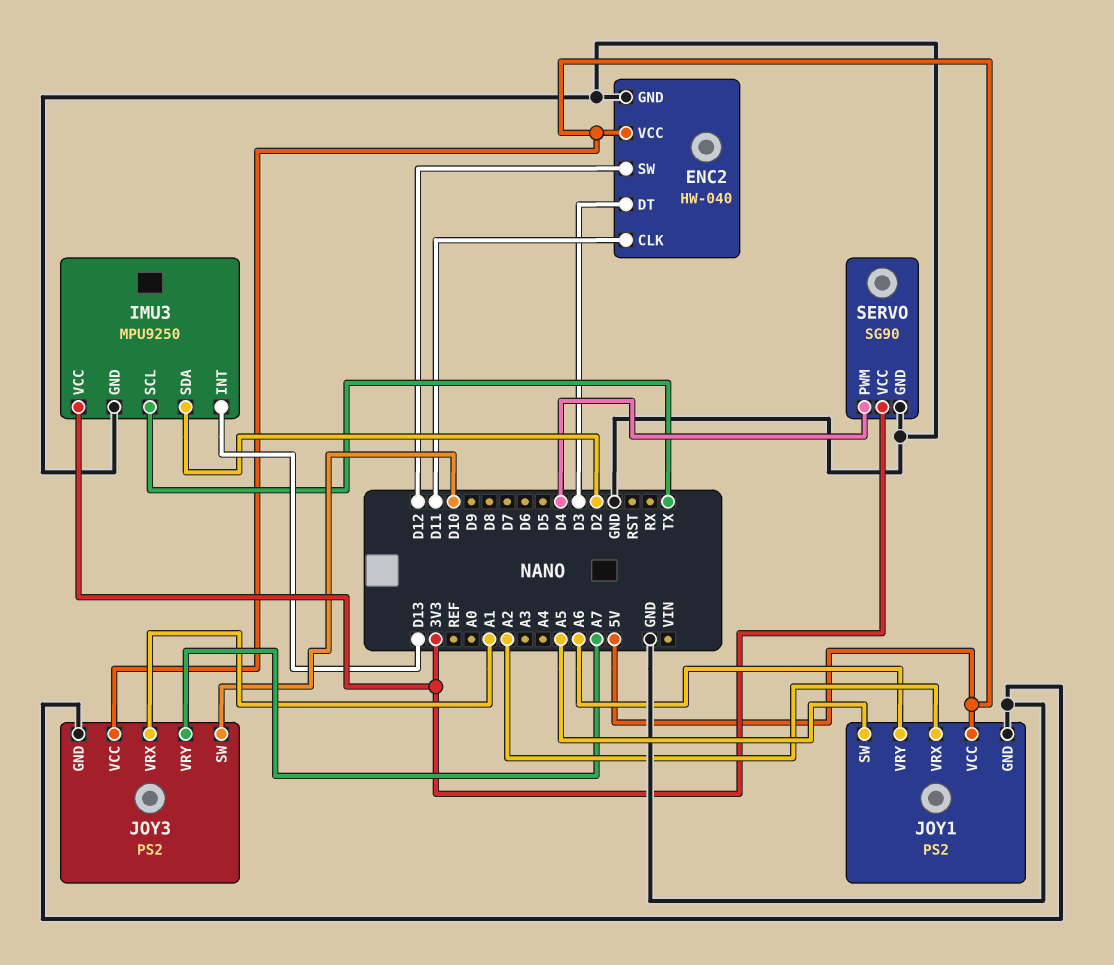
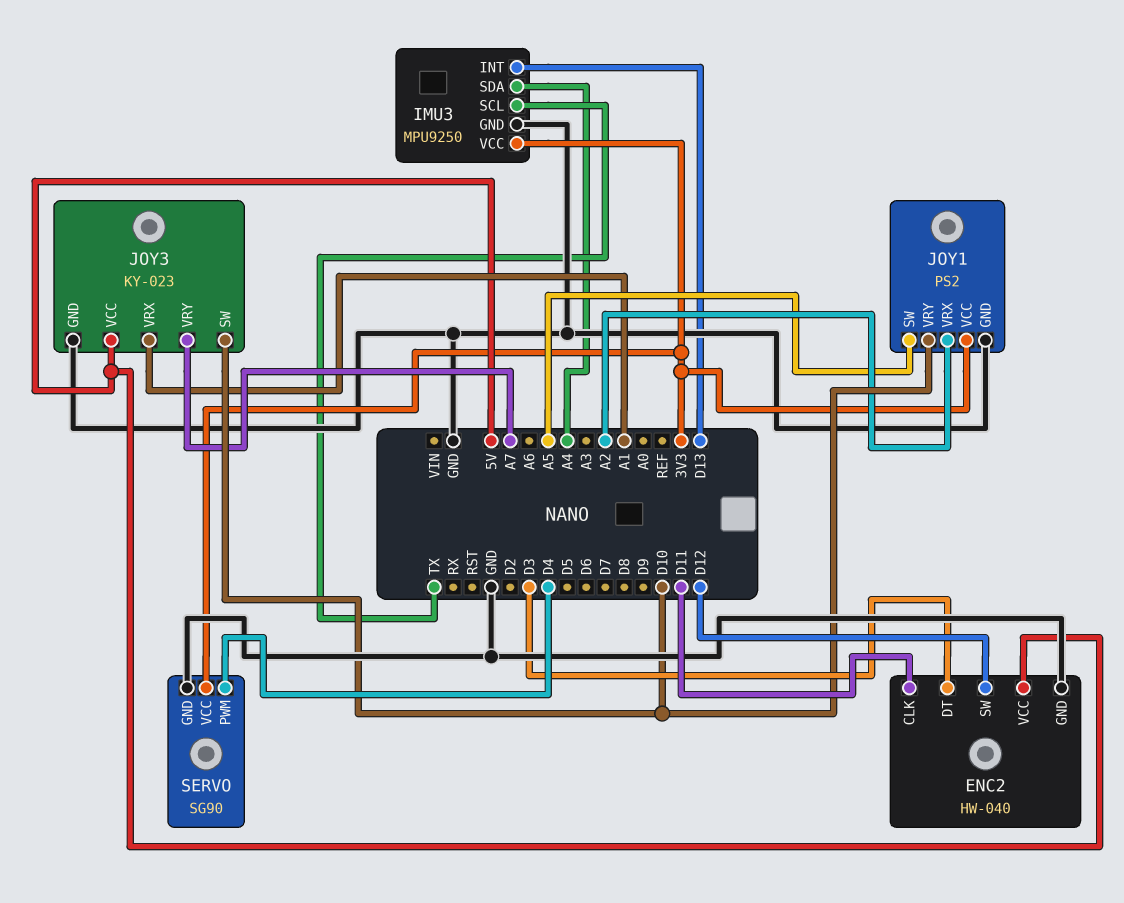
IMU3 pin SDA: D2 -> A4
JOY1 pin VCC: 5V -> 3V3
JOY1 pin VRY: A6 -> D10
JOY3: PS2 -> KY-023

